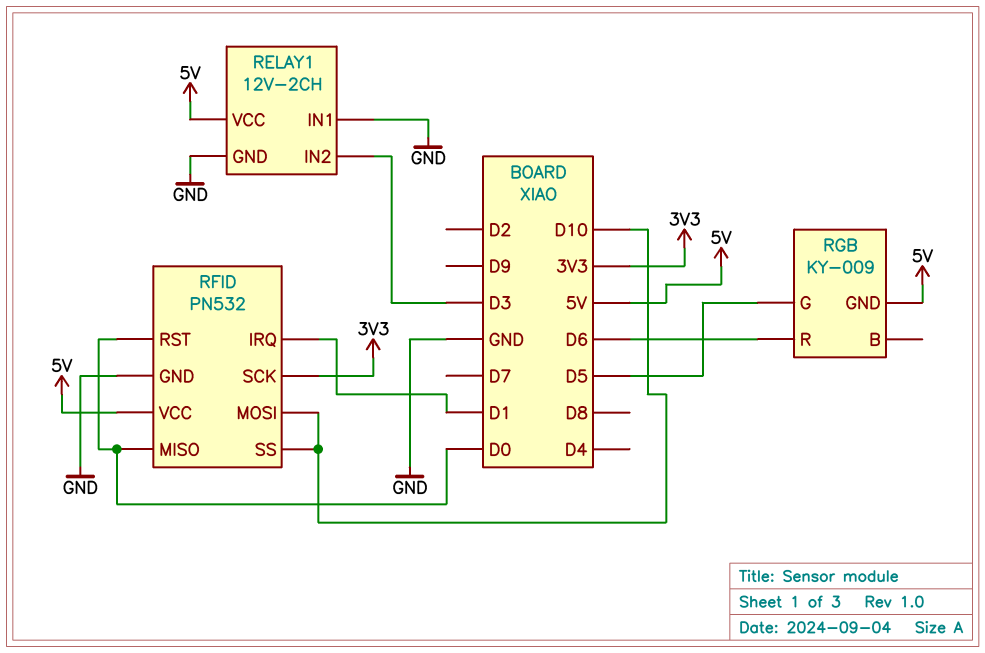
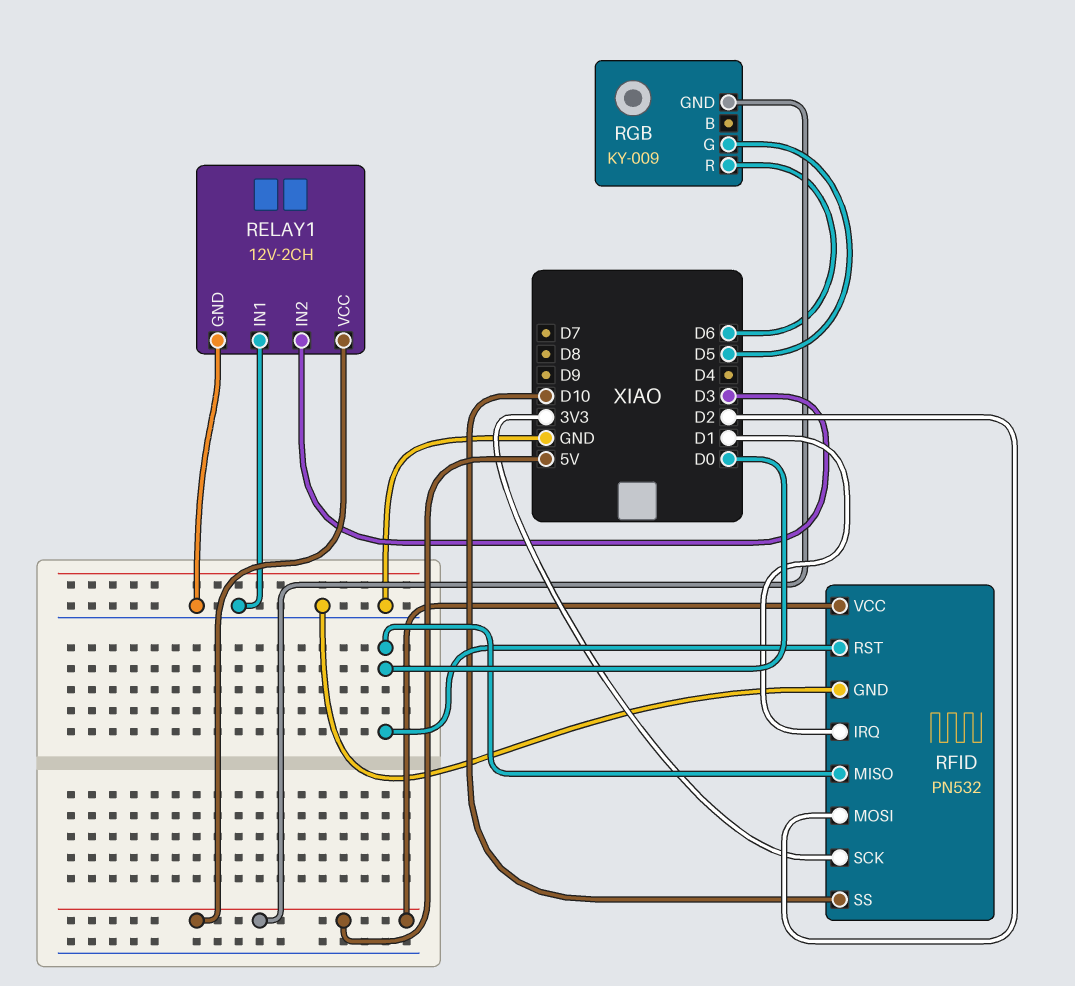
RFID pin MOSI: D10 -> D2

